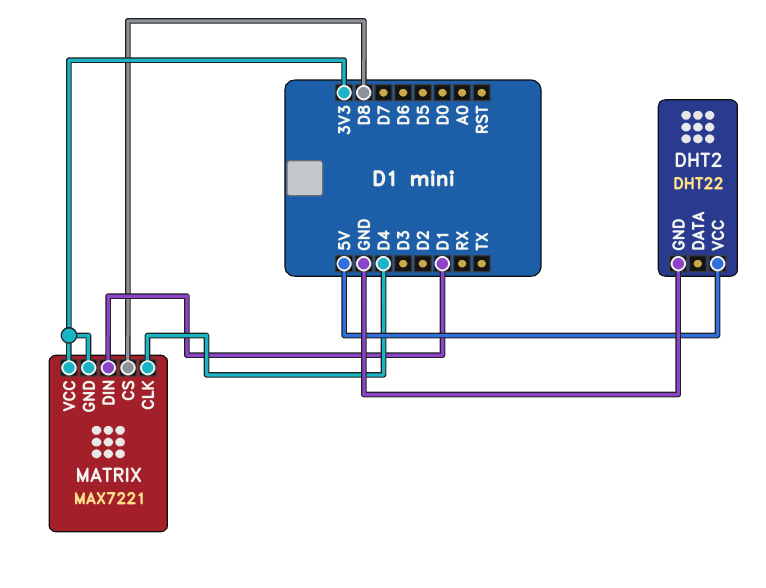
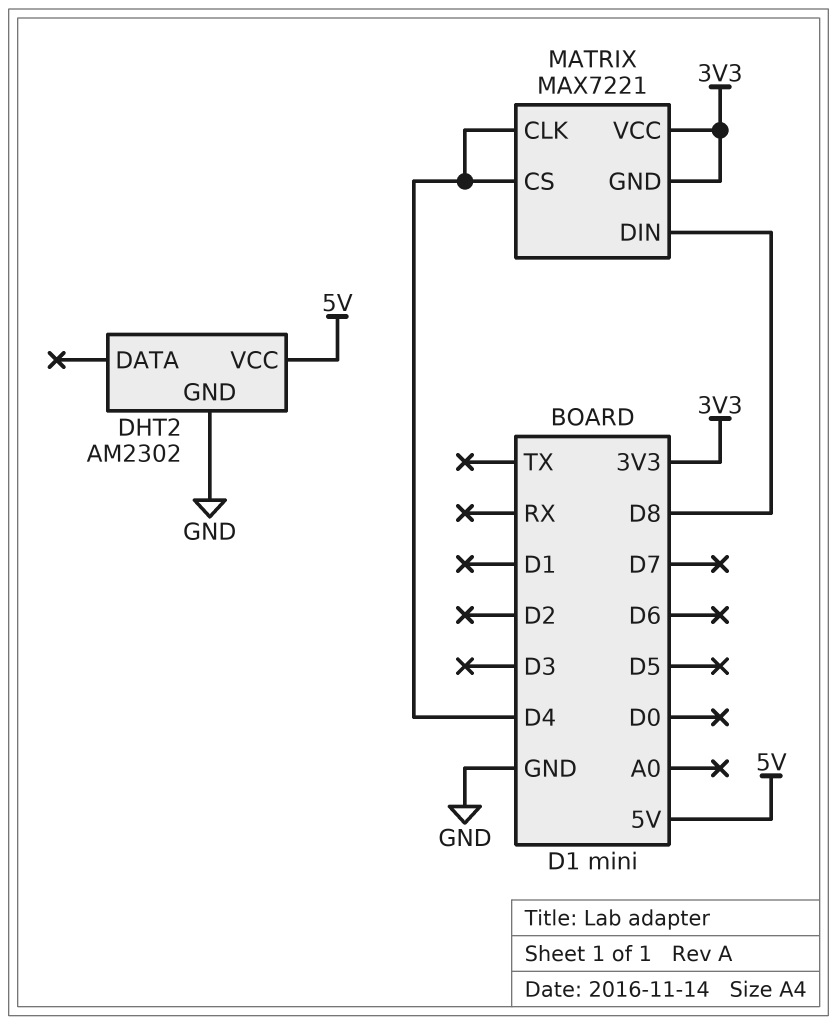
DHT2: DHT22 -> AM2302
MATRIX pin CS: D8 -> D4
MATRIX pin DIN: D1 -> D8

